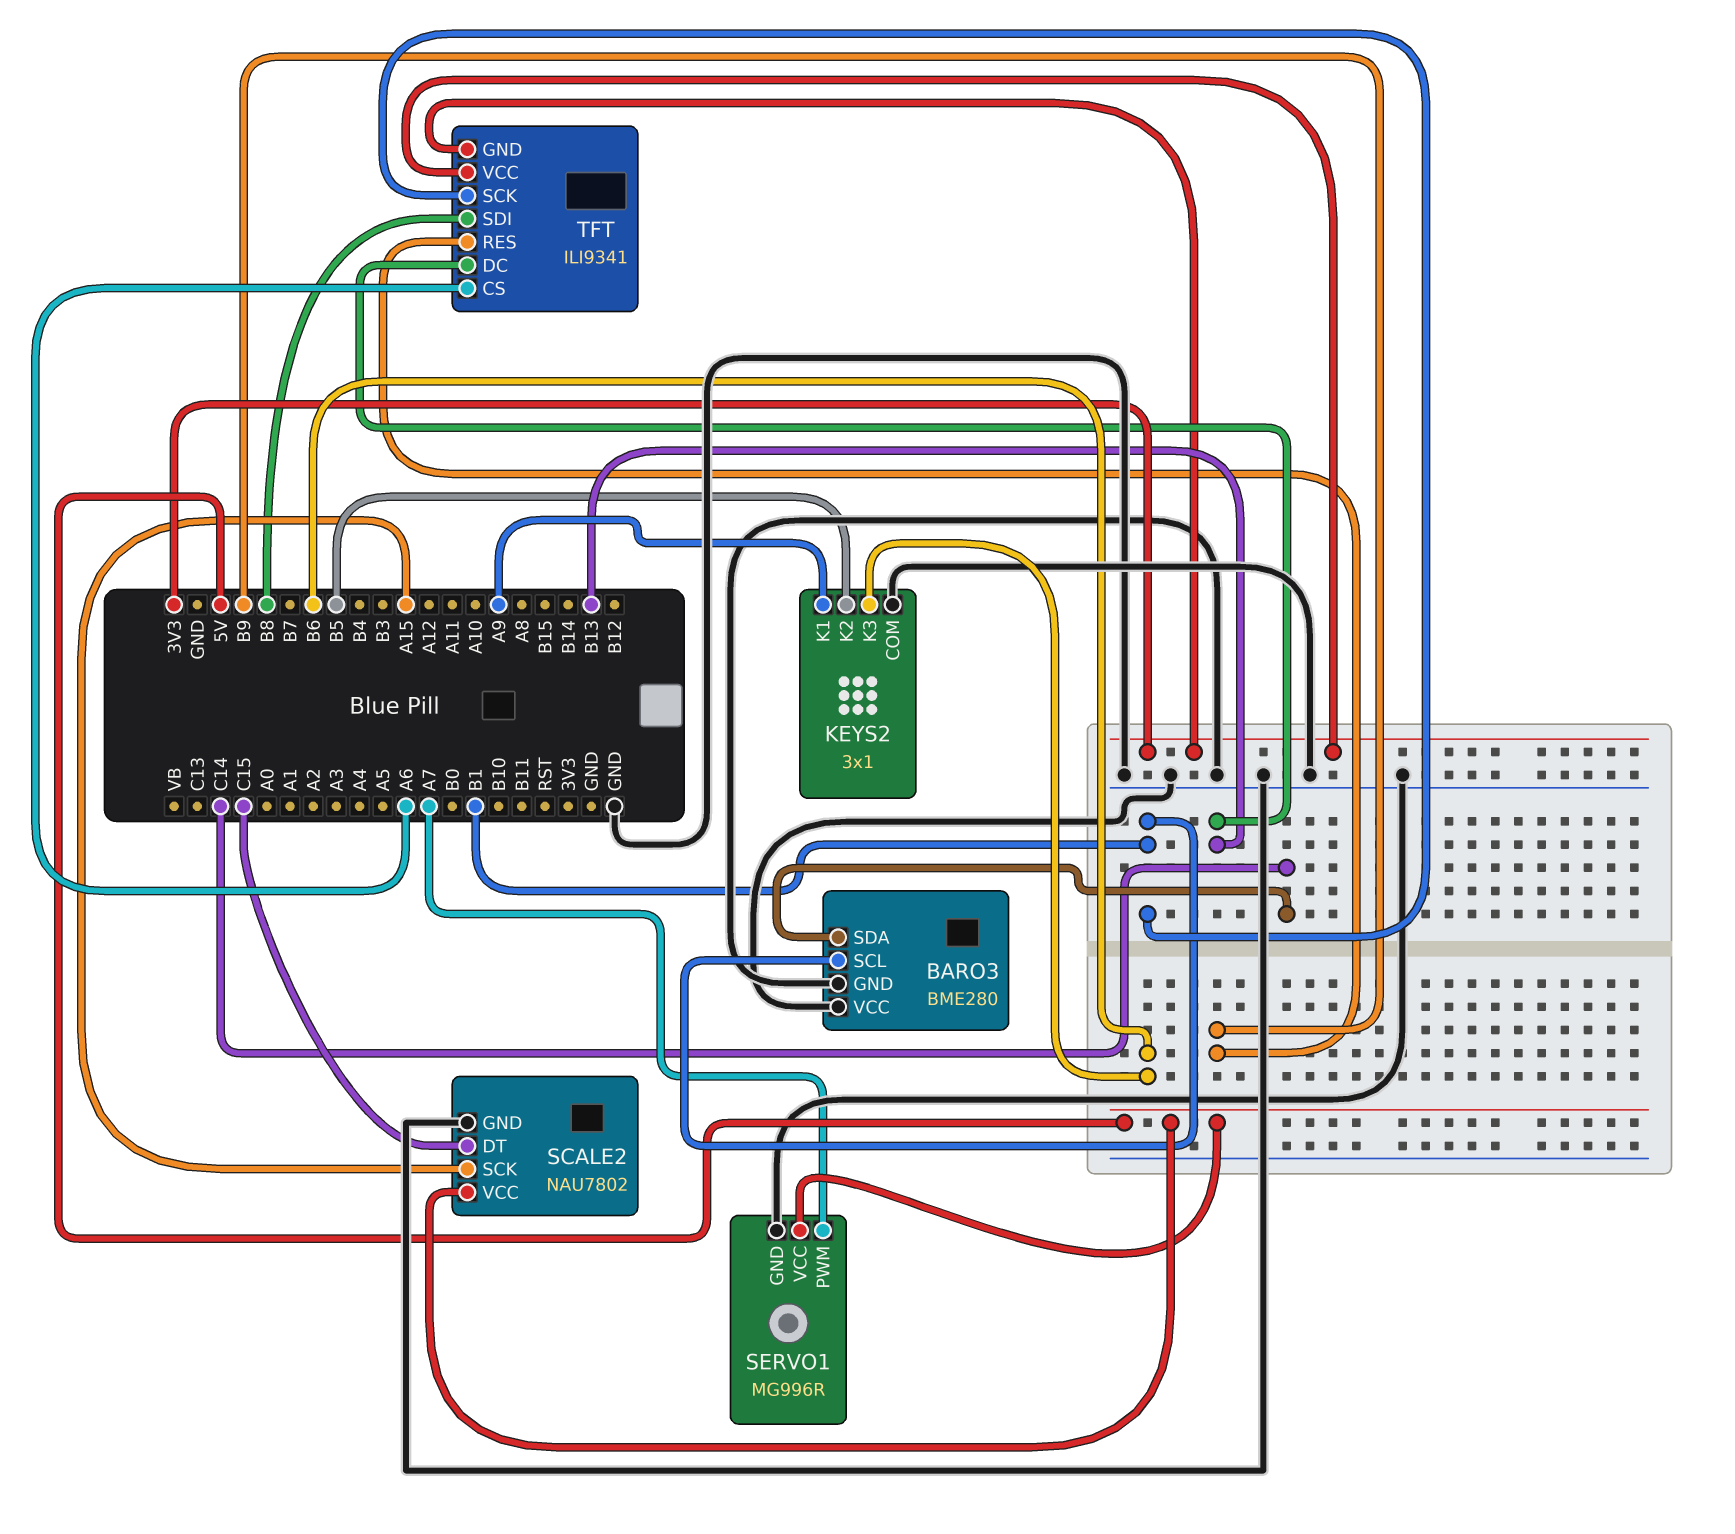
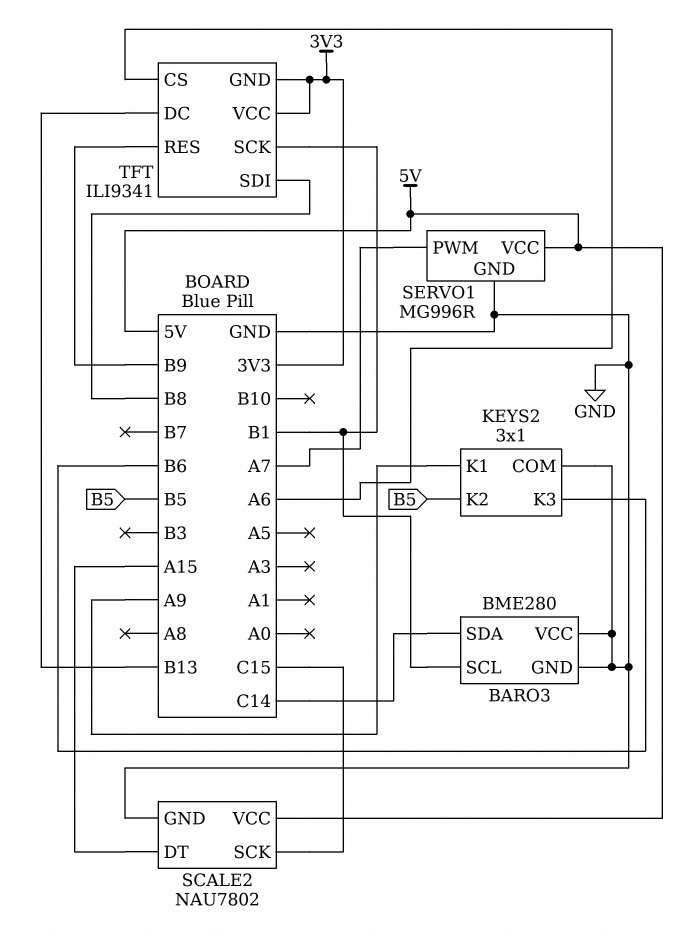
SCALE2 pin DT: C15 -> A15
SCALE2 pin SCK: A15 -> C15

